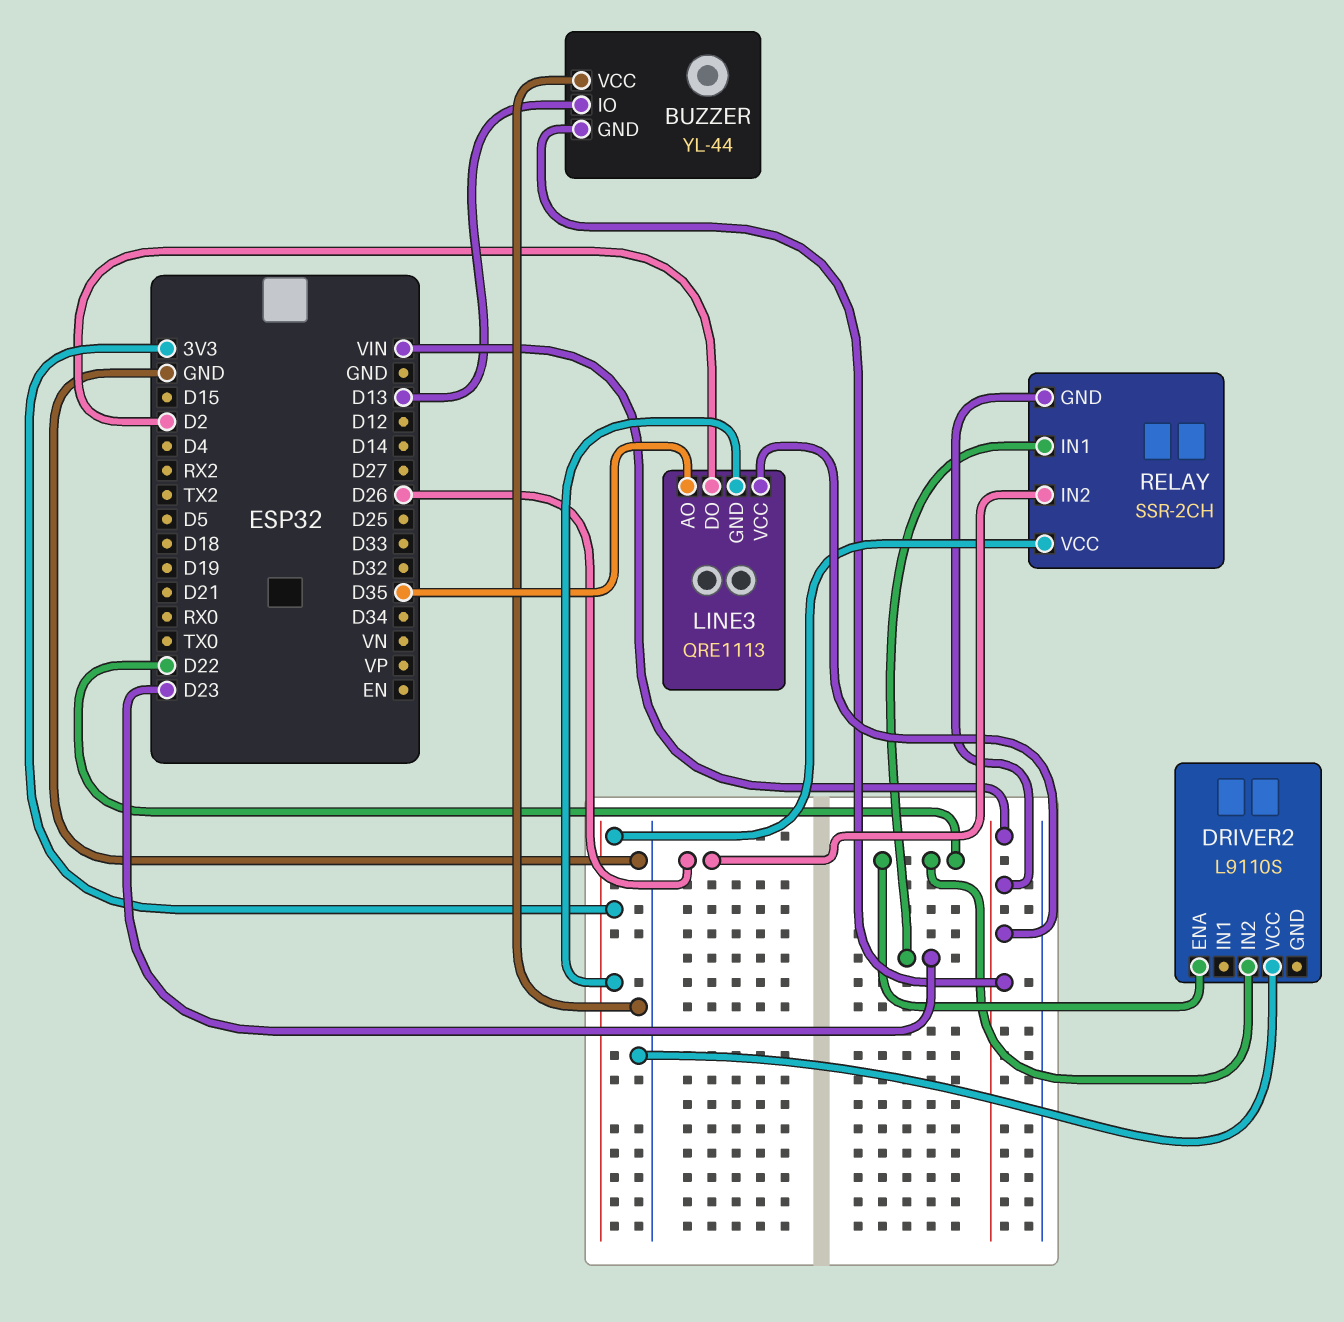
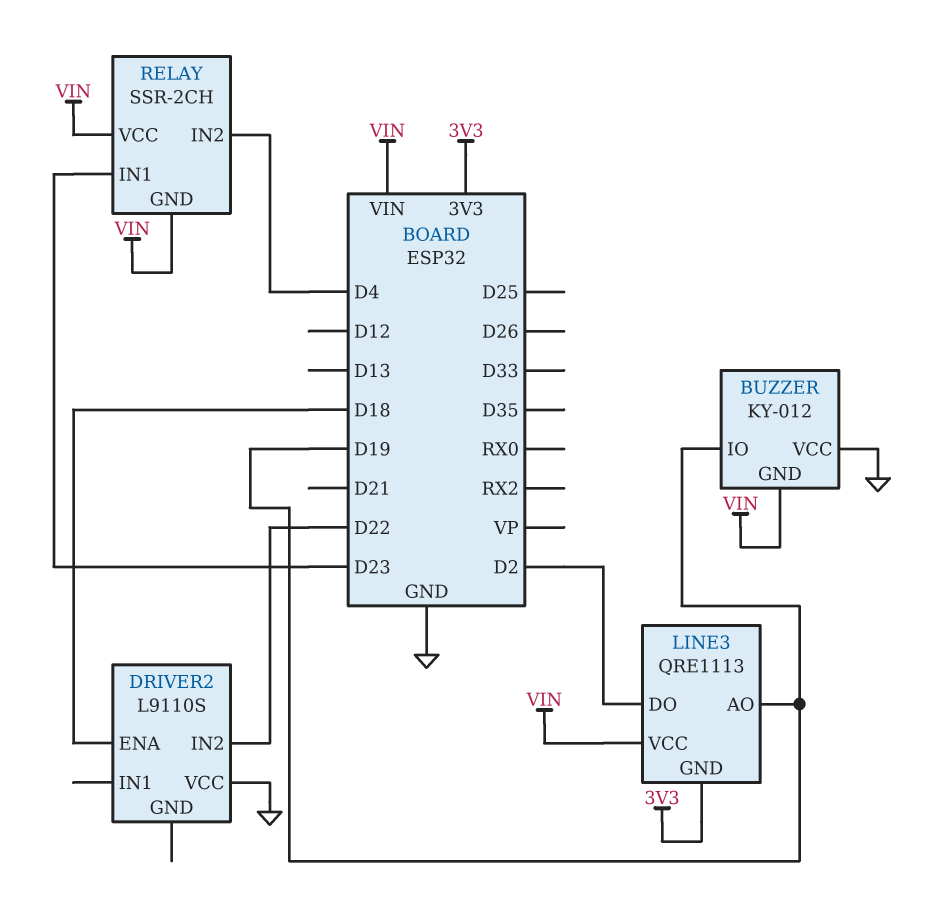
BUZZER: YL-44 -> KY-012
BUZZER pin IO: D13 -> D19
DRIVER2 pin ENA: D22 -> D18
LINE3 pin AO: D35 -> D19
RELAY pin IN2: D26 -> D4
RELAY pin VCC: 3V3 -> VIN

